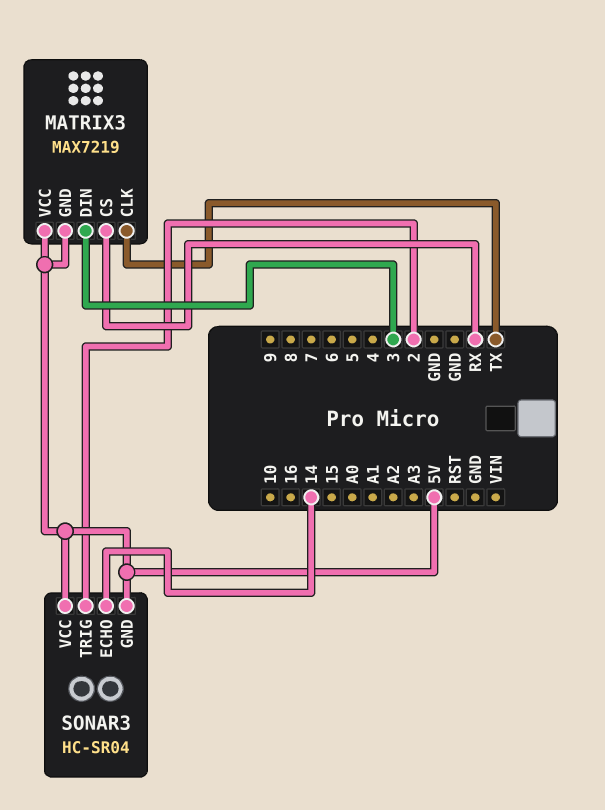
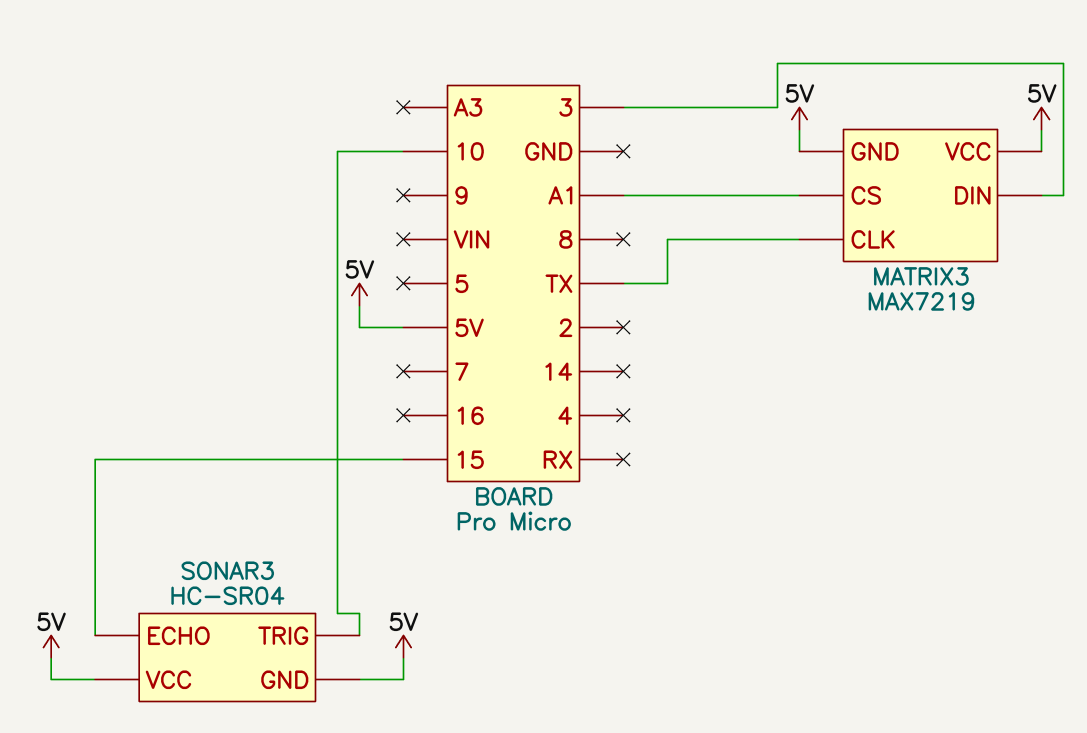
MATRIX3 pin CS: RX -> A1
SONAR3 pin ECHO: 14 -> 15
SONAR3 pin TRIG: 2 -> 10

